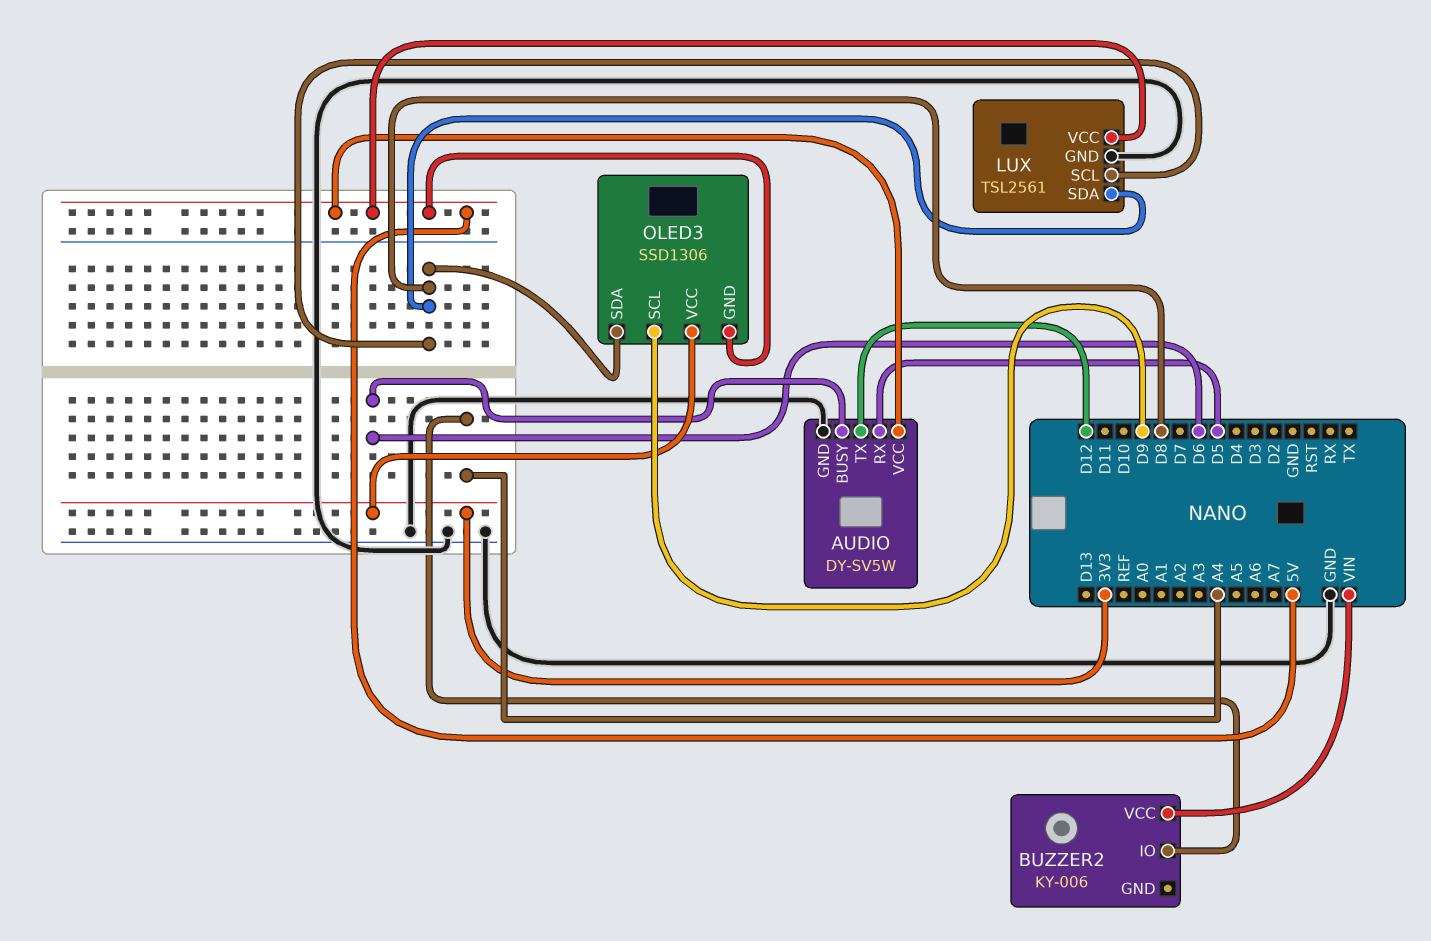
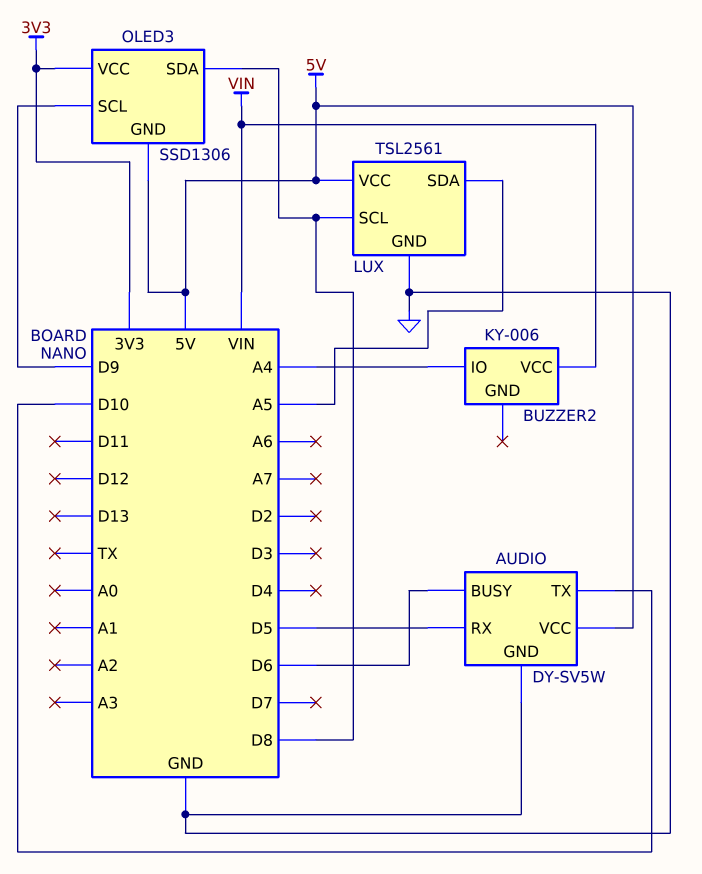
AUDIO pin TX: D12 -> D10
LUX pin SDA: D8 -> A5

